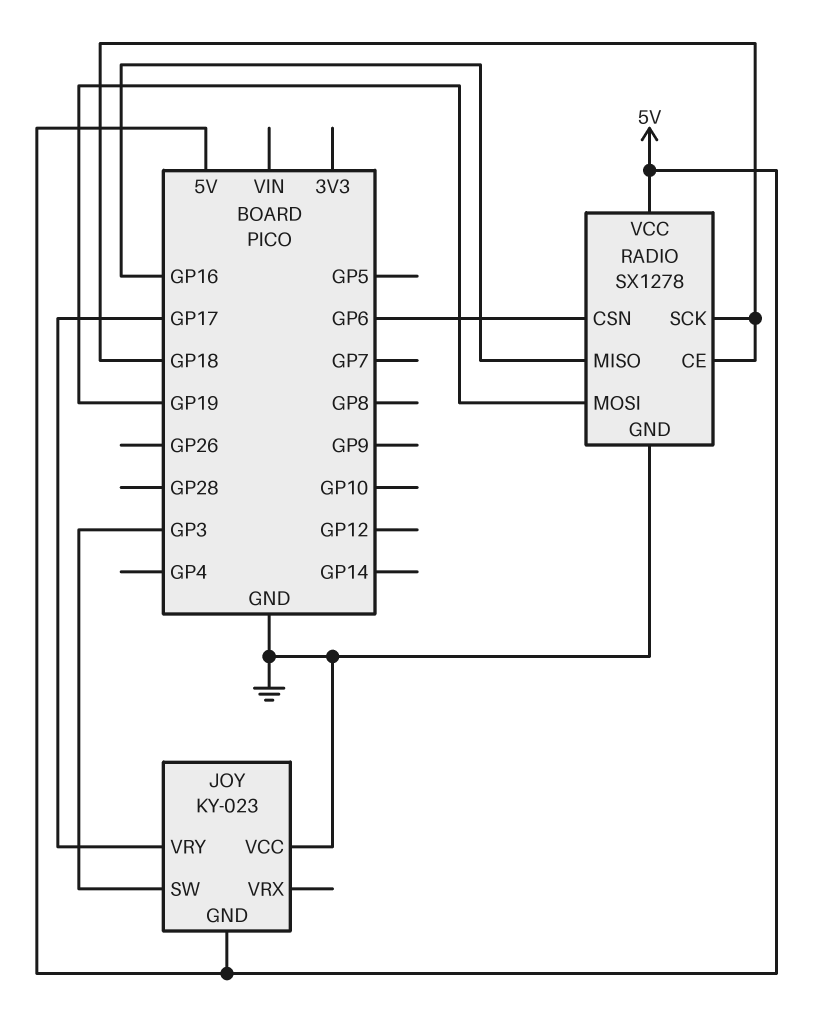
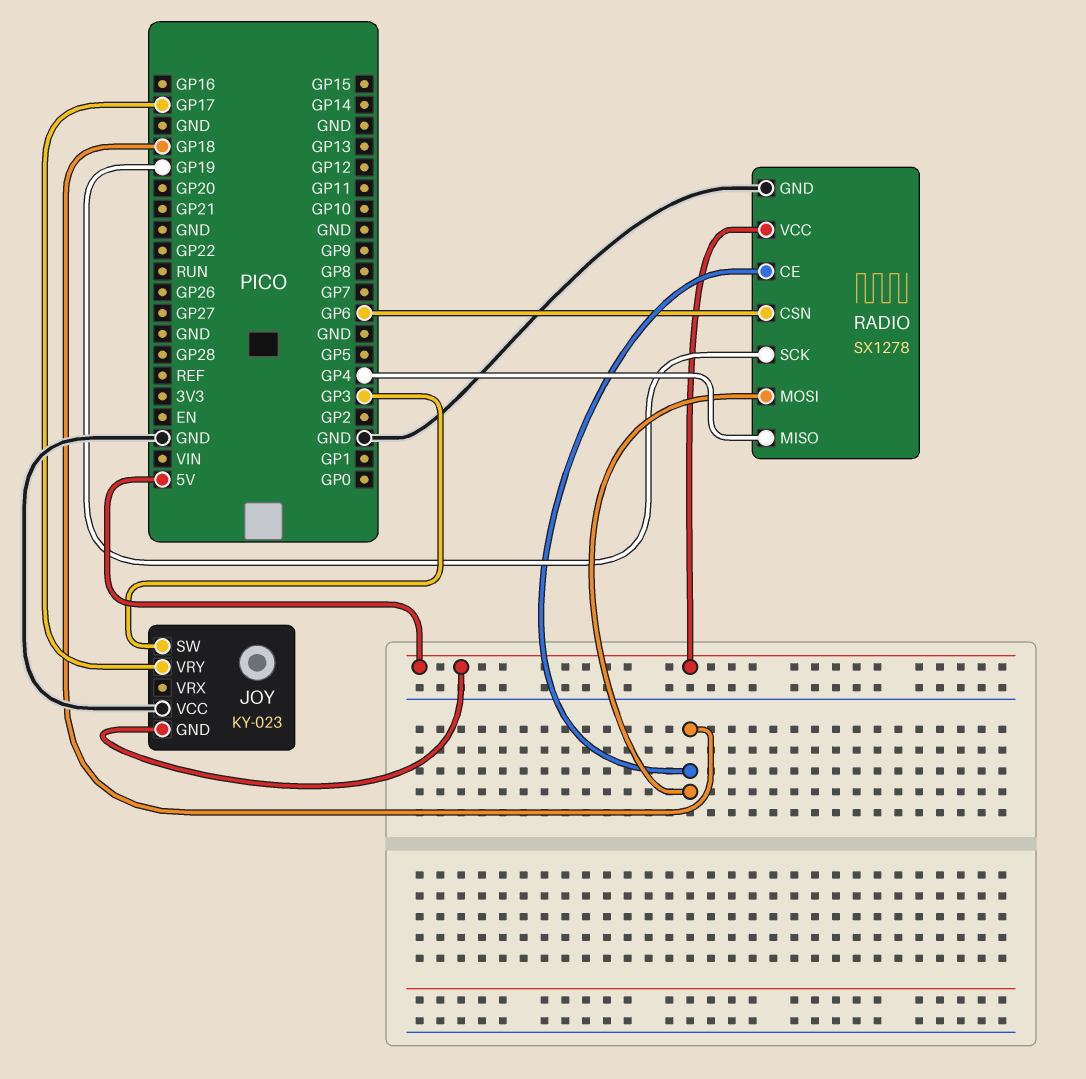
RADIO pin MISO: GP16 -> GP4
RADIO pin MOSI: GP19 -> GP18
RADIO pin SCK: GP18 -> GP19

